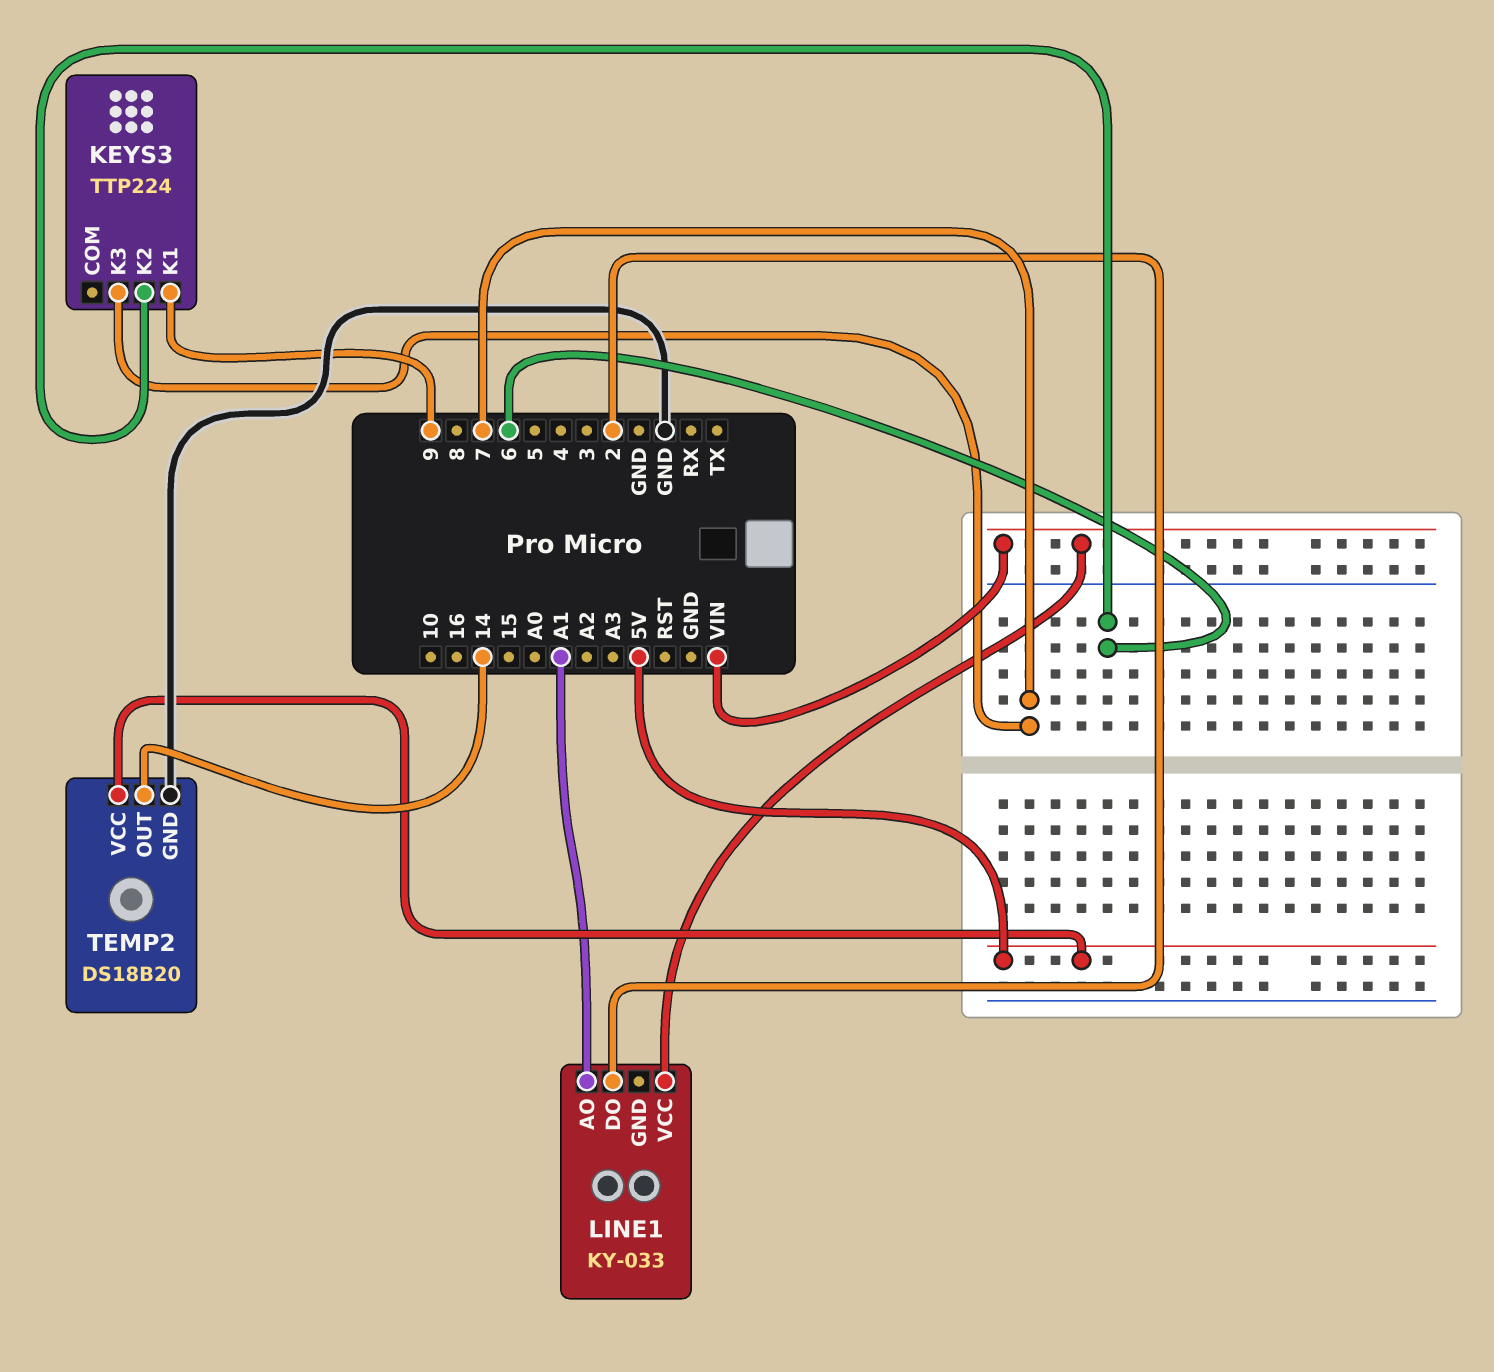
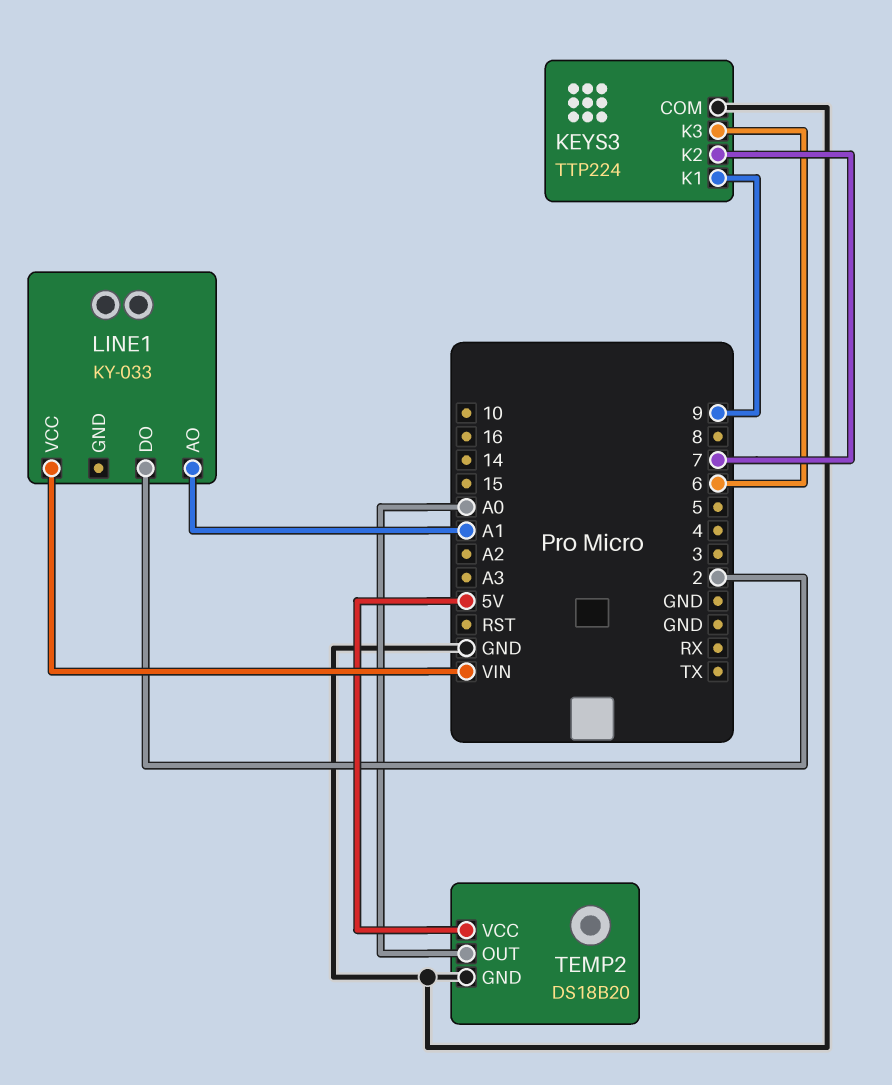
KEYS3 pin COM: none -> GND
KEYS3 pin K2: 6 -> 7
KEYS3 pin K3: 7 -> 6
TEMP2 pin OUT: 14 -> A0

